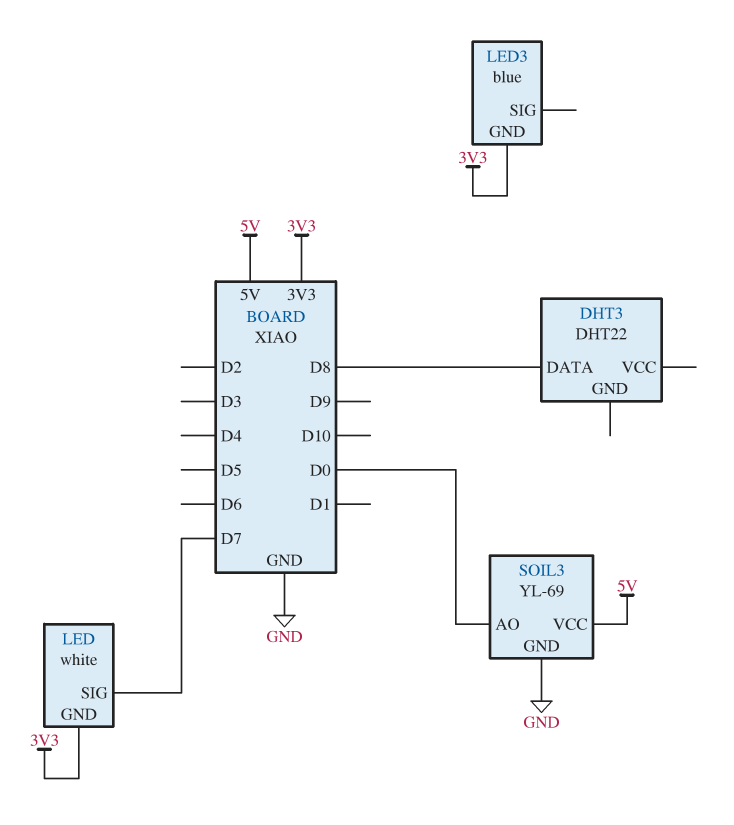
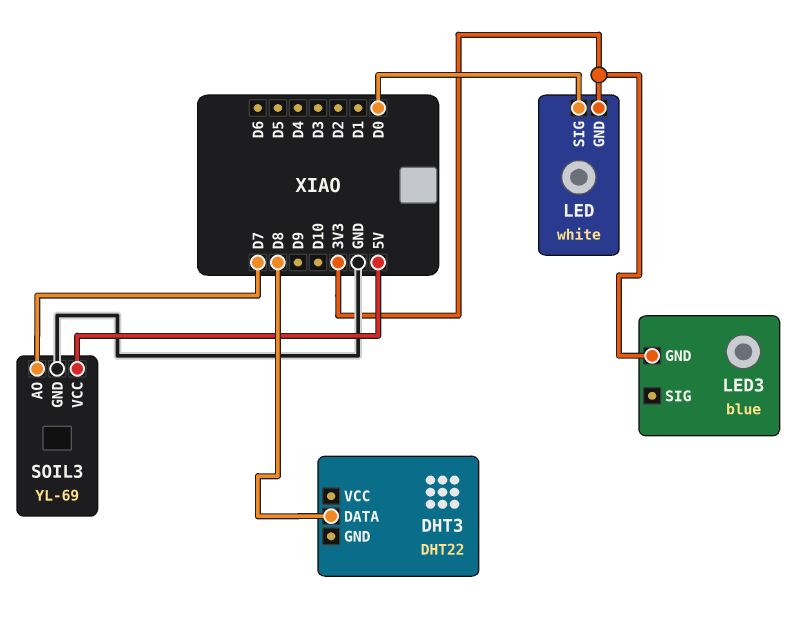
LED pin SIG: D7 -> D0
SOIL3 pin AO: D0 -> D7

